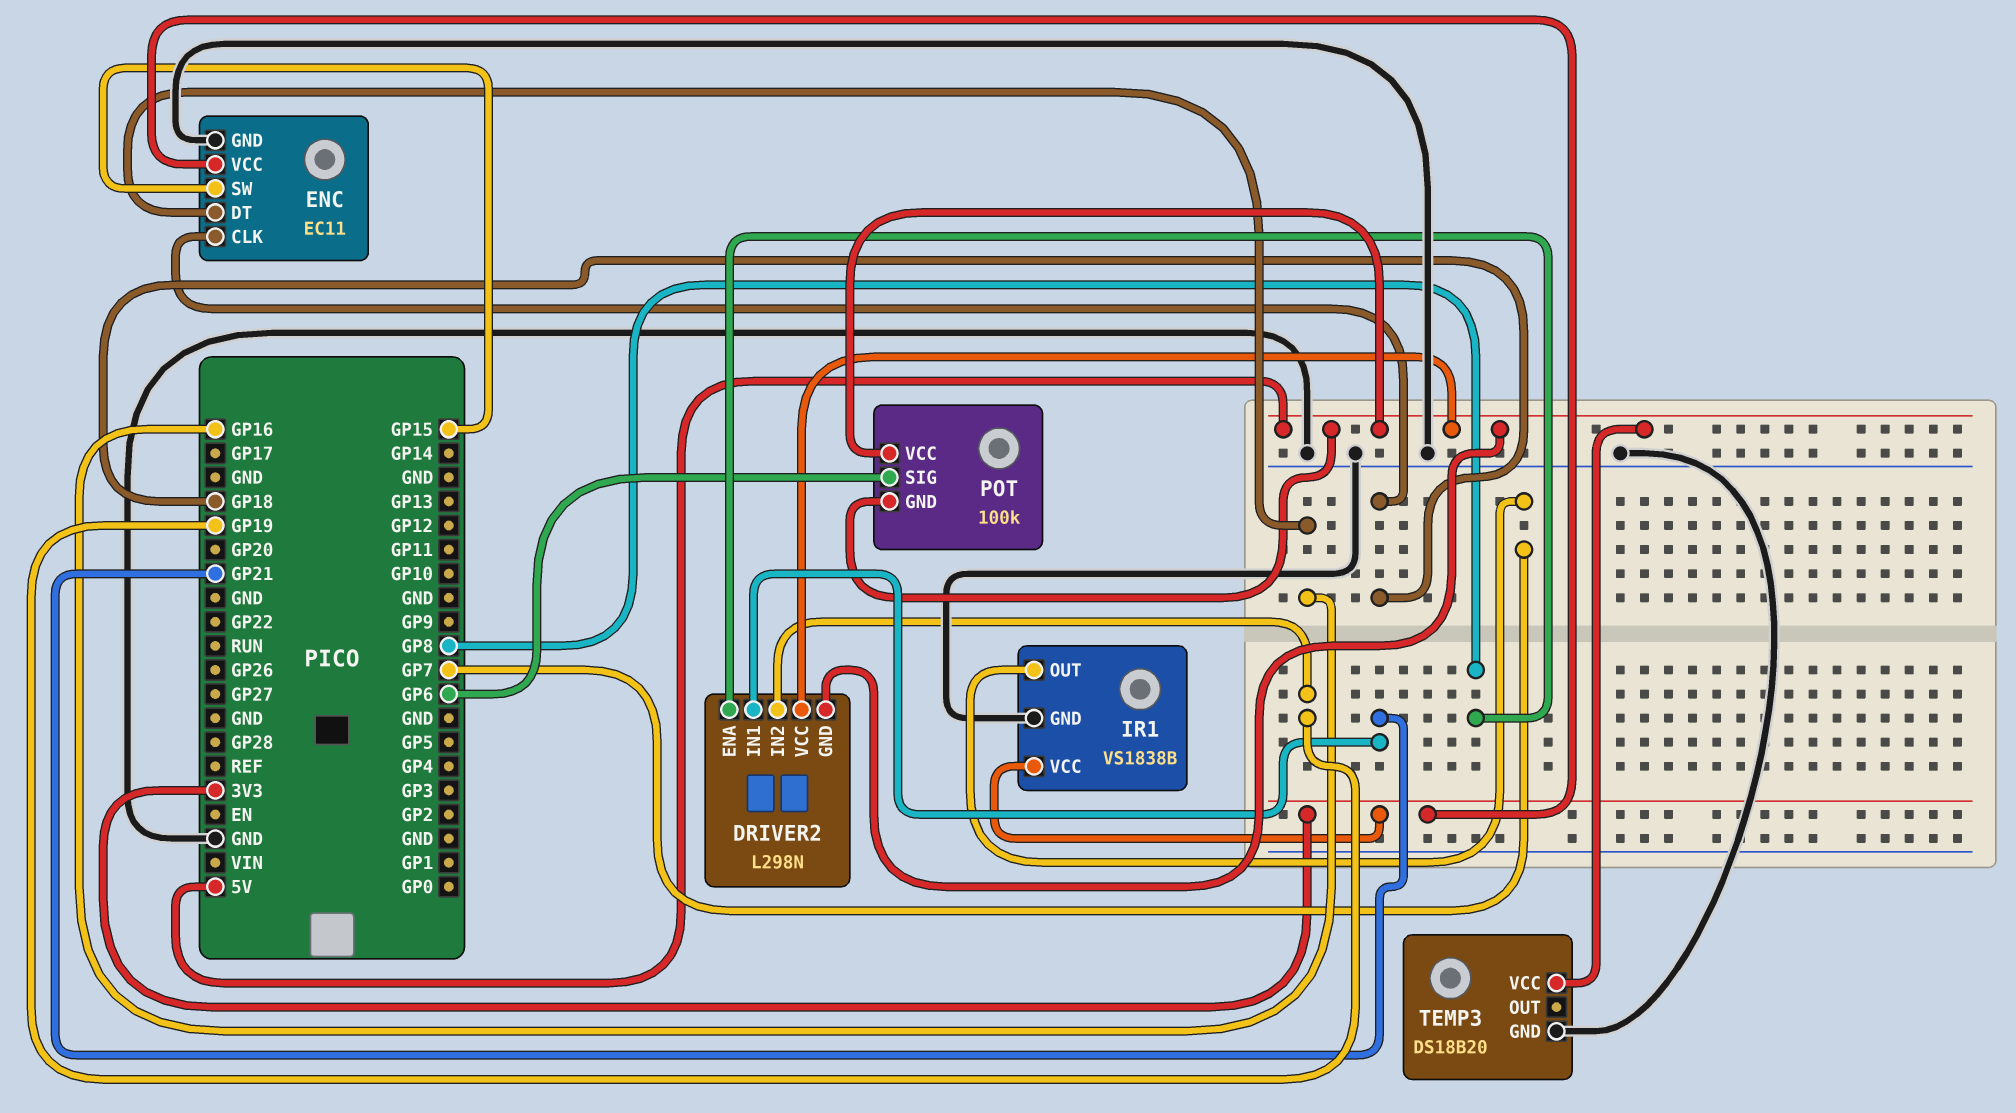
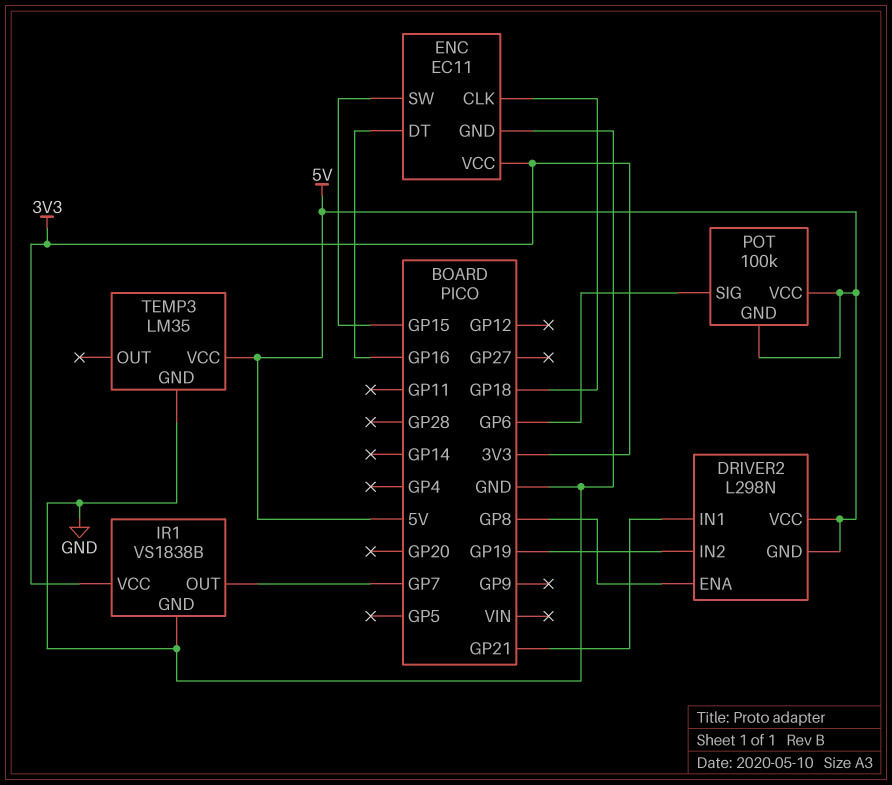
TEMP3: DS18B20 -> LM35

